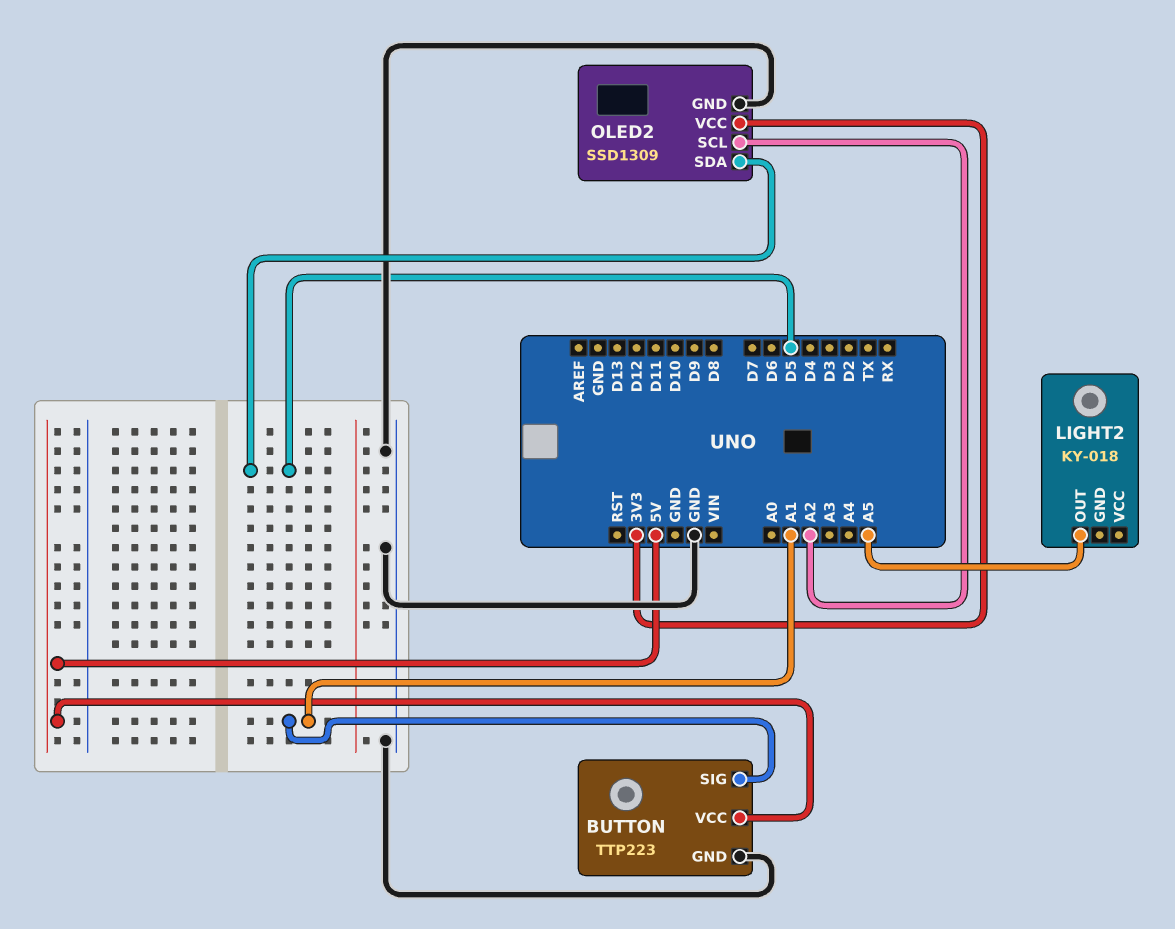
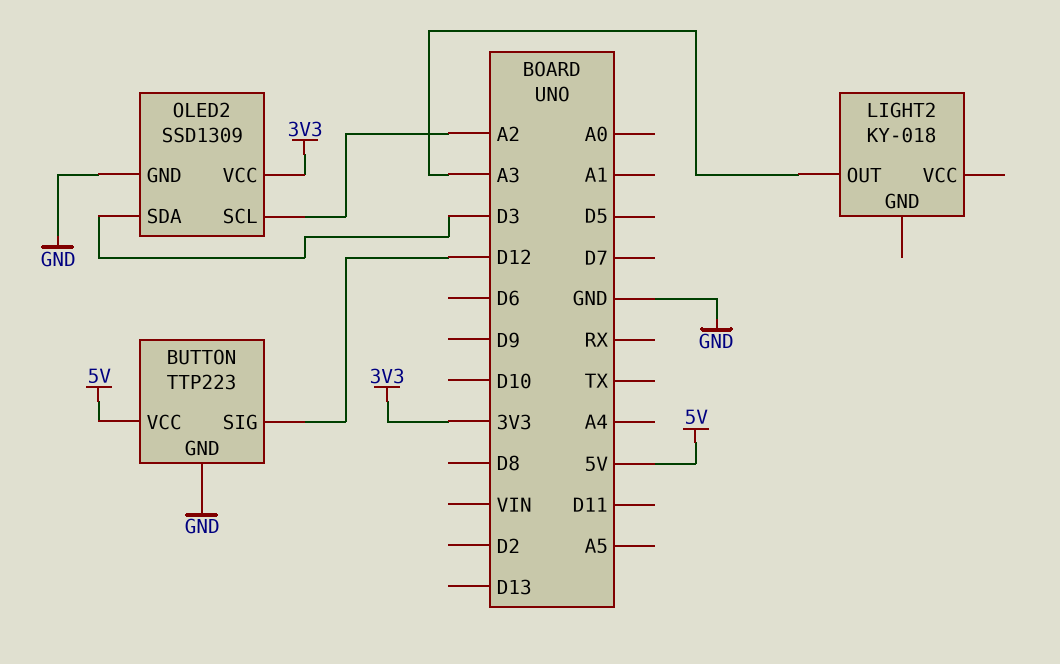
BUTTON pin SIG: A1 -> D12
LIGHT2 pin OUT: A5 -> A3
OLED2 pin SDA: D5 -> D3

